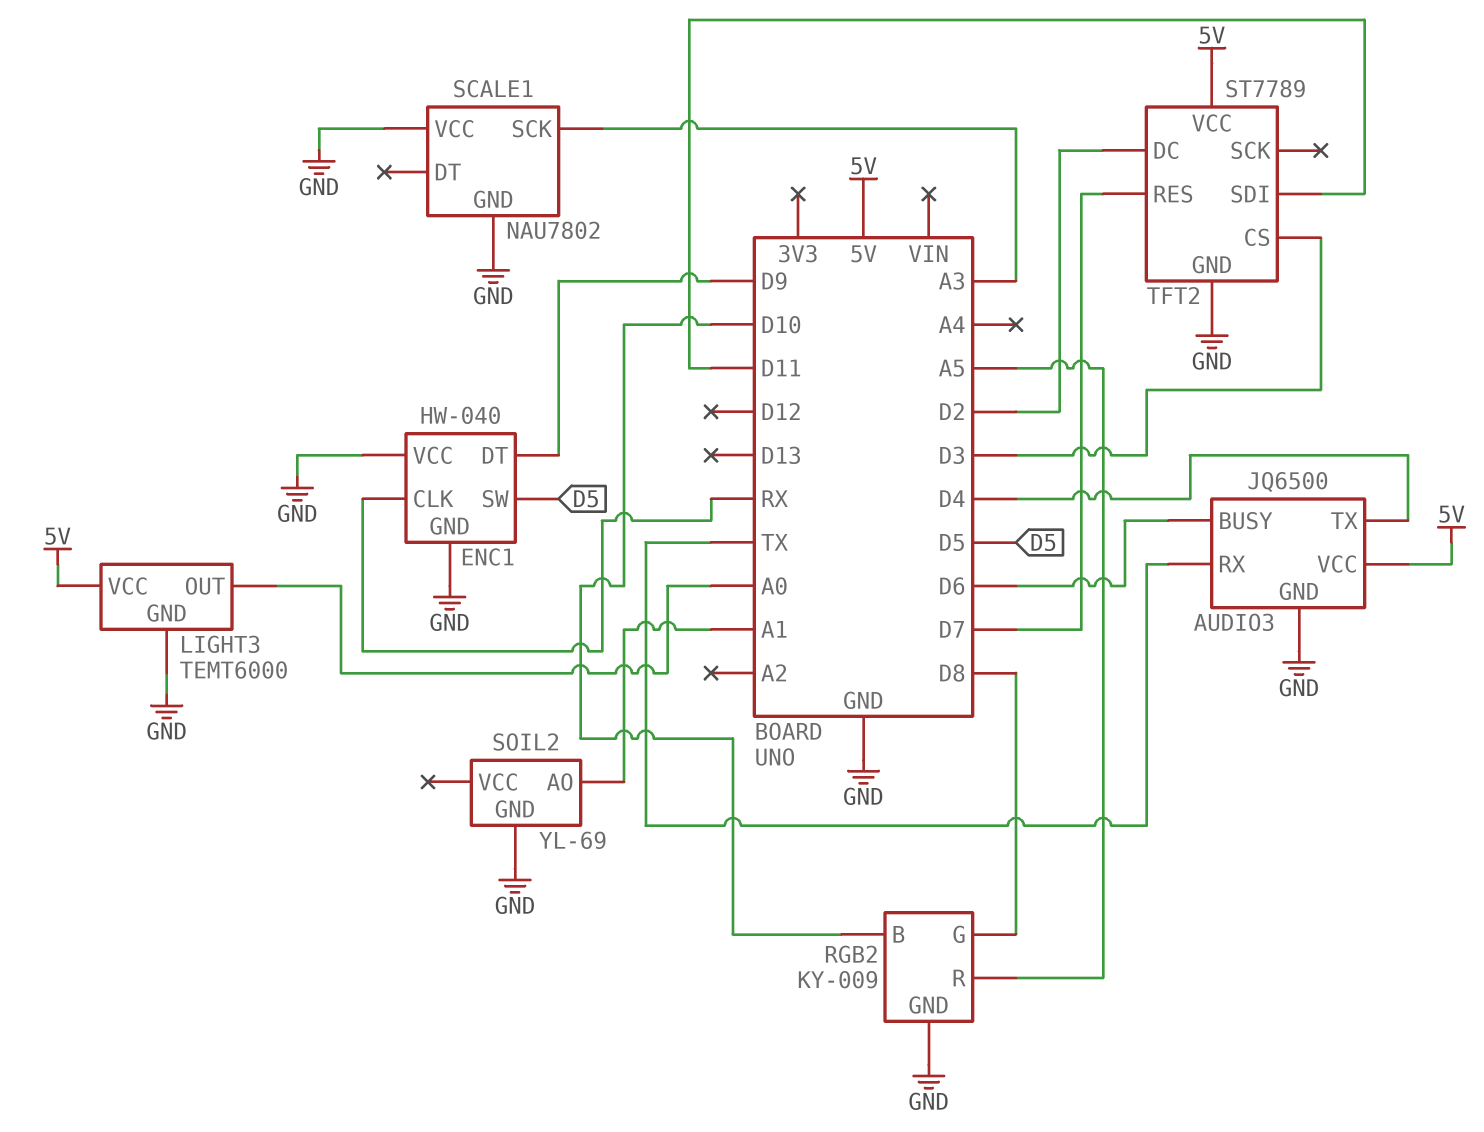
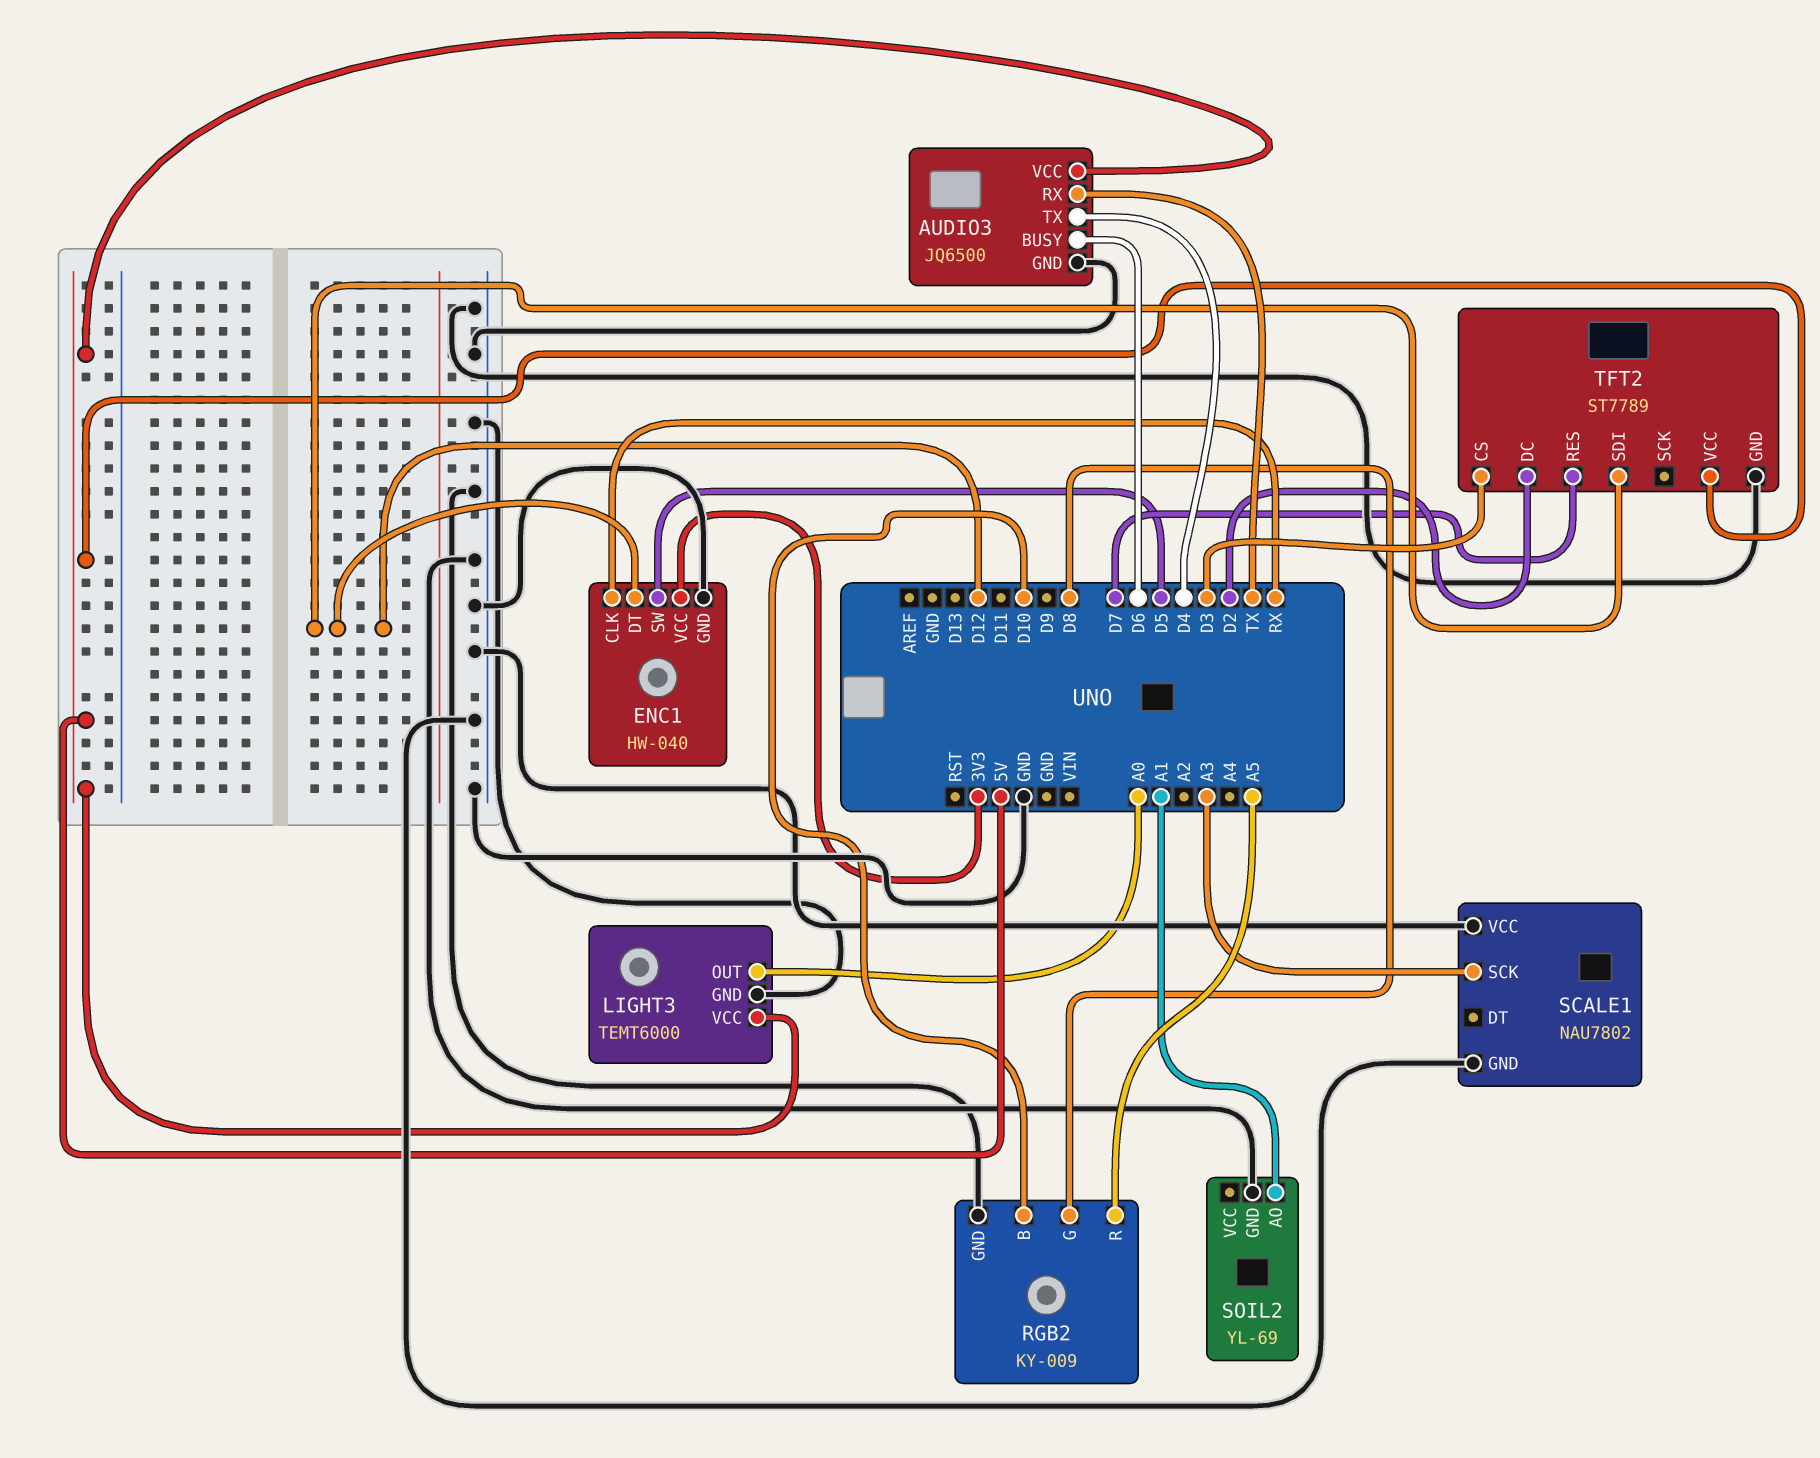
ENC1 pin DT: D9 -> D12
ENC1 pin VCC: GND -> 3V3
TFT2 pin SDI: D11 -> D12

